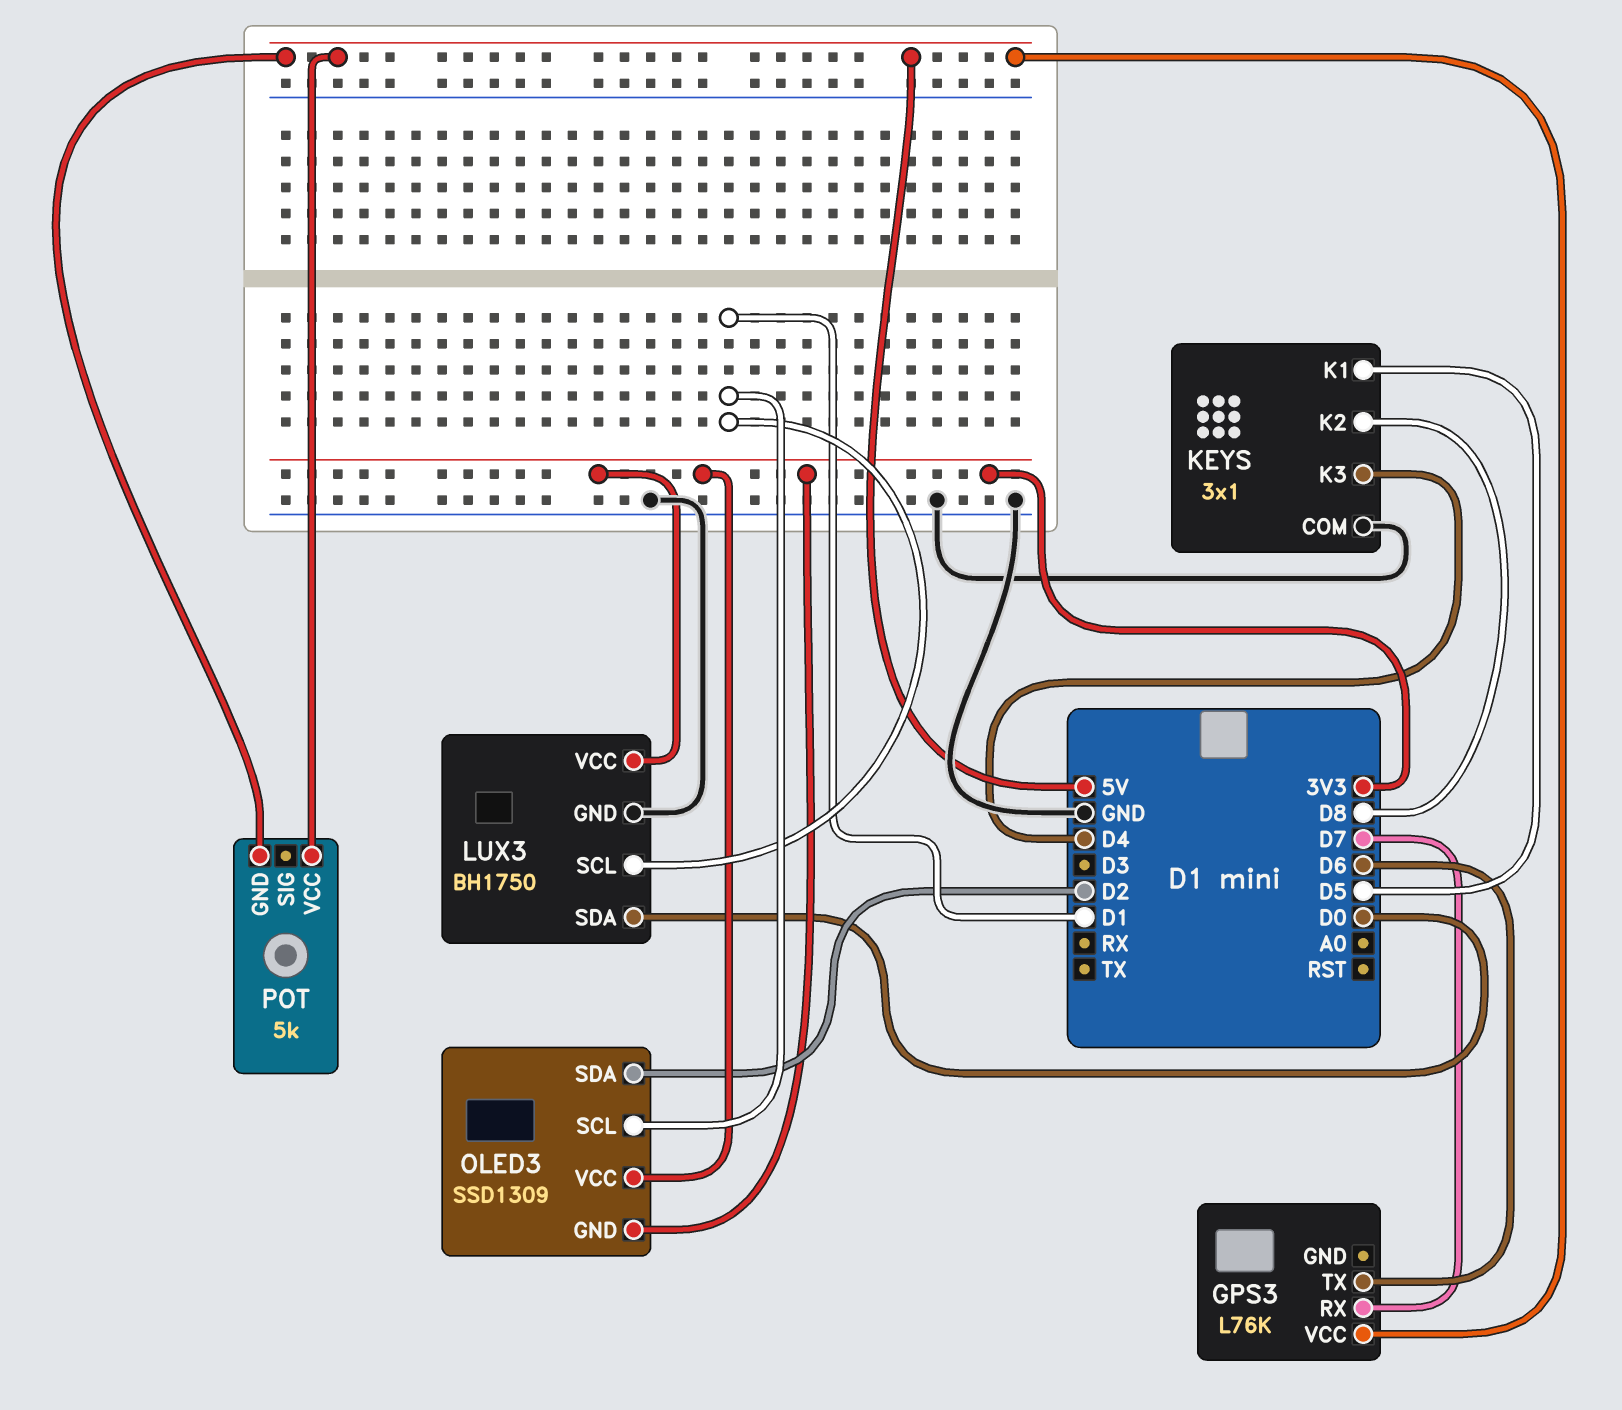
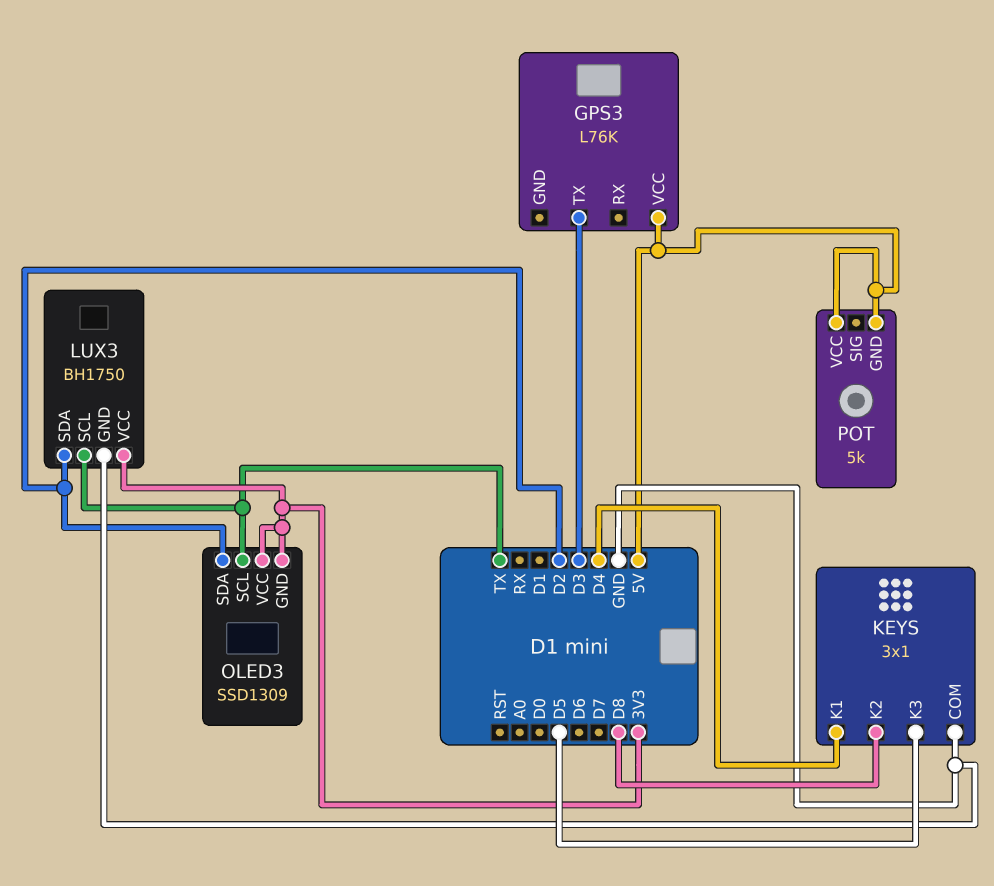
GPS3 pin RX: D7 -> none
GPS3 pin TX: D6 -> D3
KEYS pin K1: D5 -> D4
KEYS pin K3: D4 -> D5
LUX3 pin SCL: D1 -> TX
LUX3 pin SDA: D0 -> D2
OLED3 pin SCL: D1 -> TX

